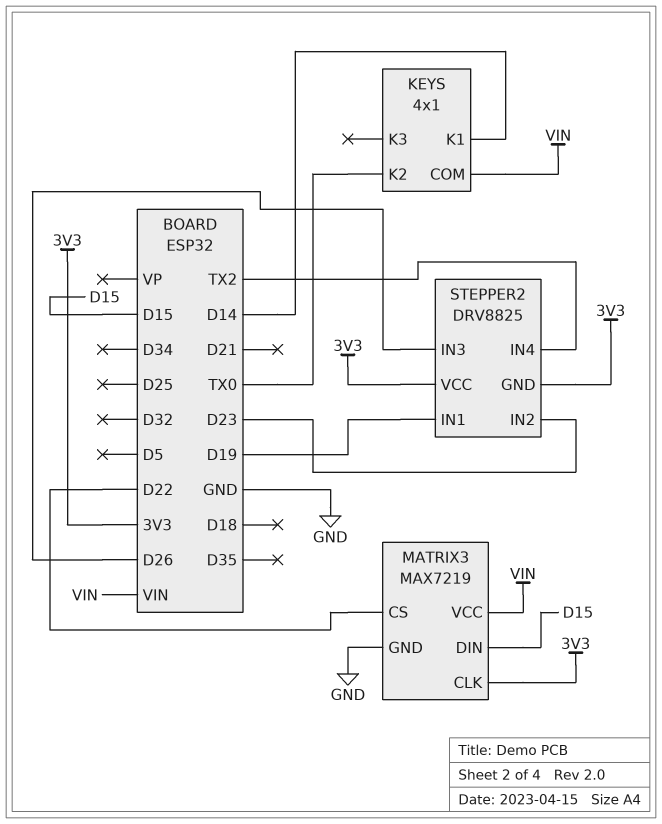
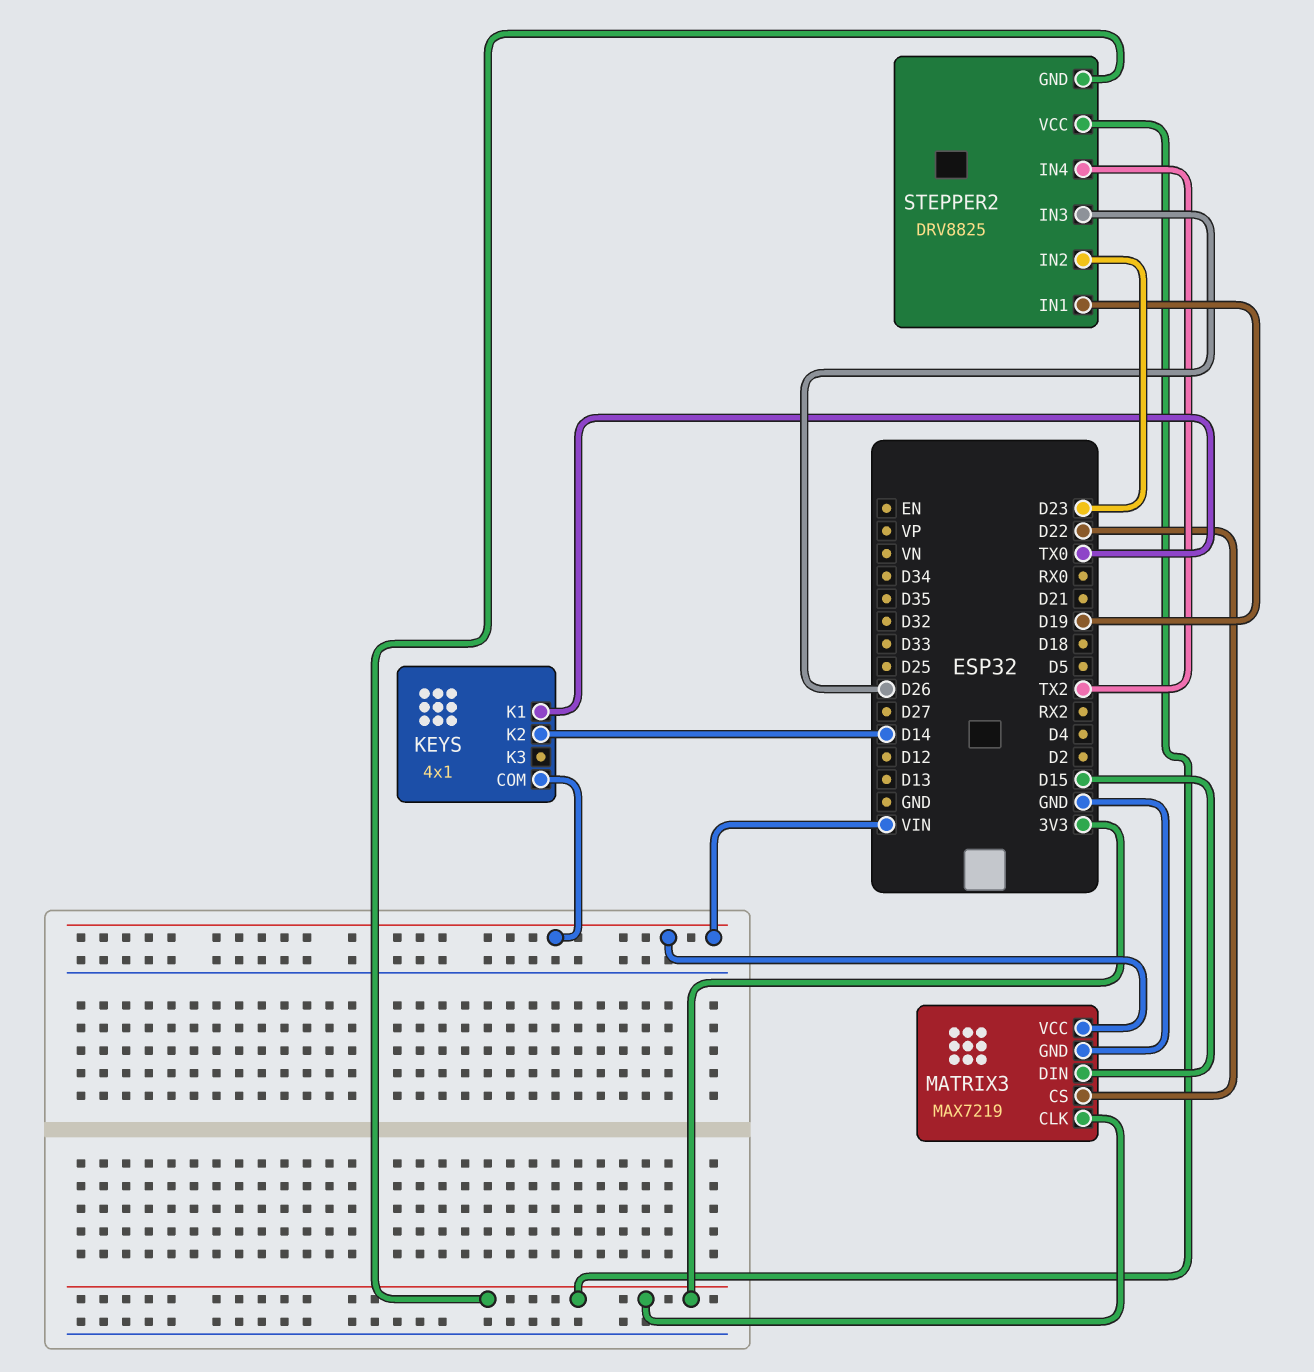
KEYS pin K1: D14 -> TX0
KEYS pin K2: TX0 -> D14

